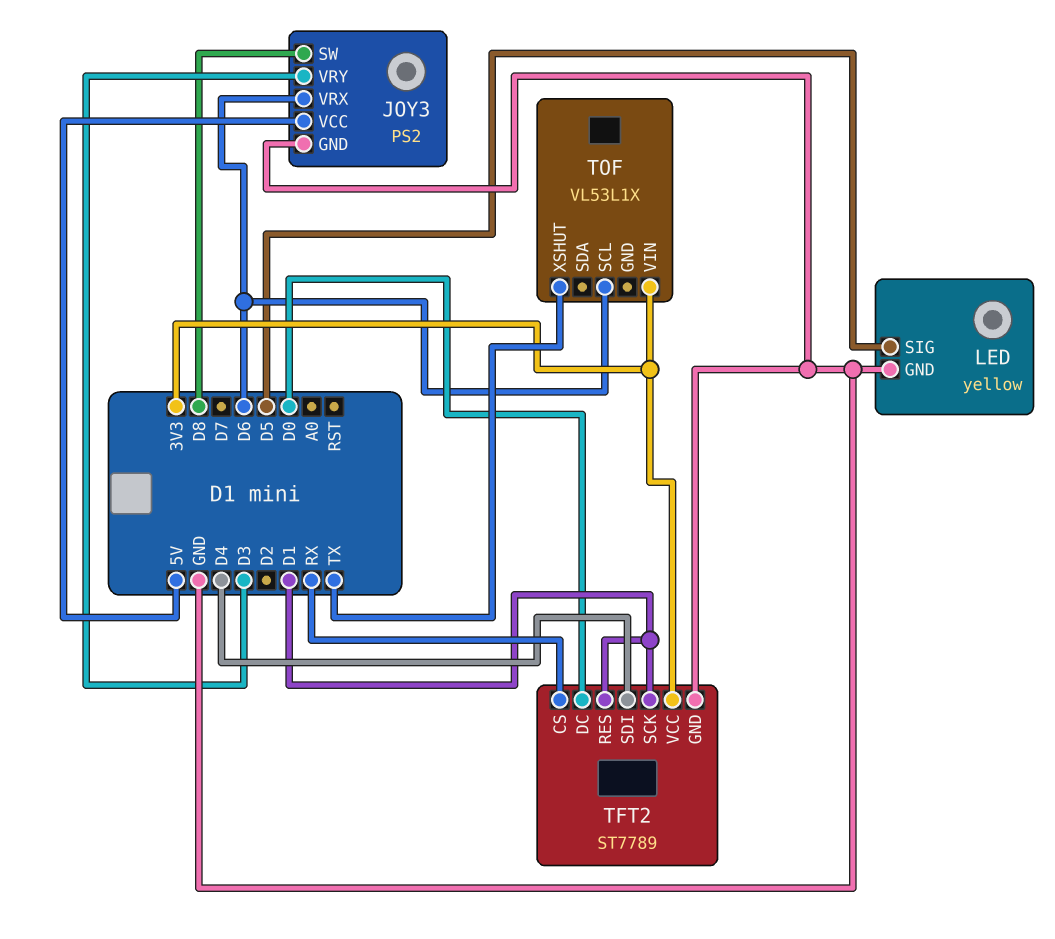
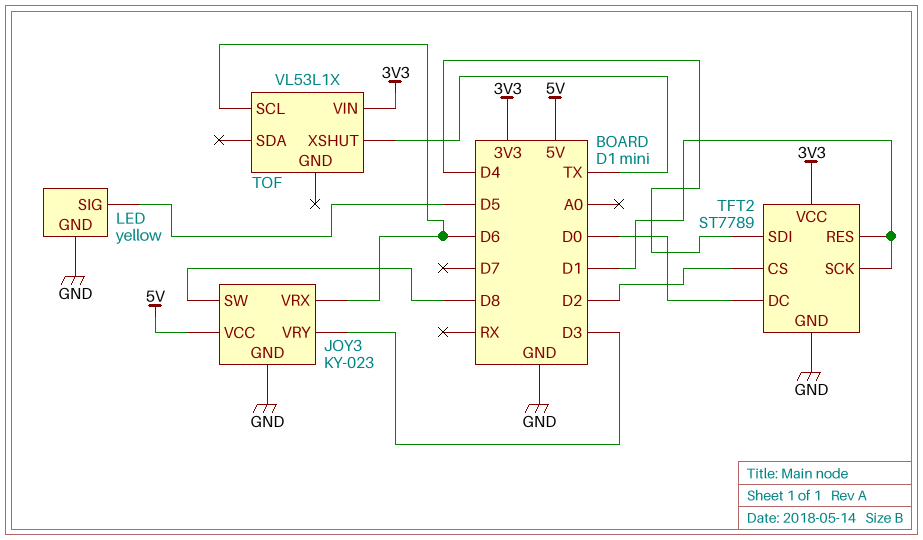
JOY3: PS2 -> KY-023
TFT2 pin CS: RX -> D2

